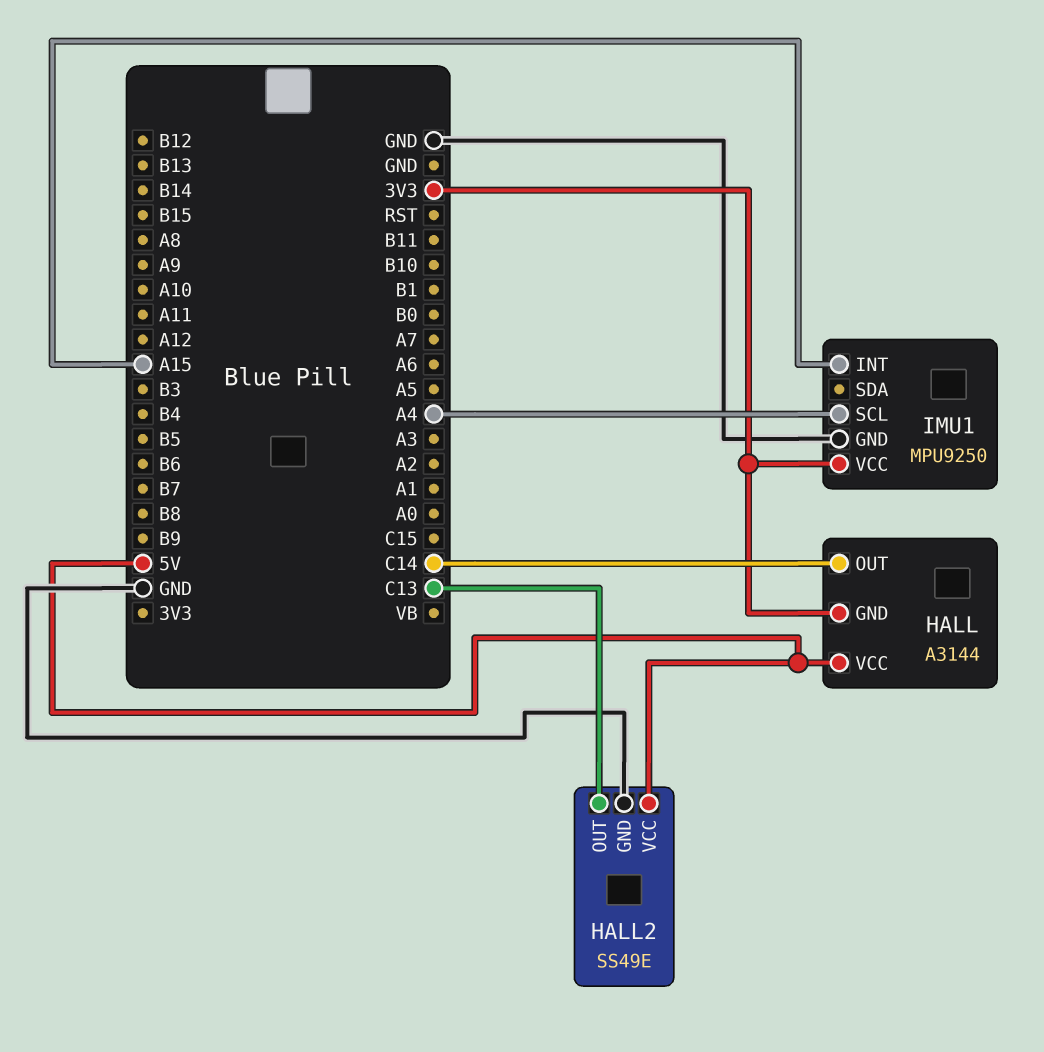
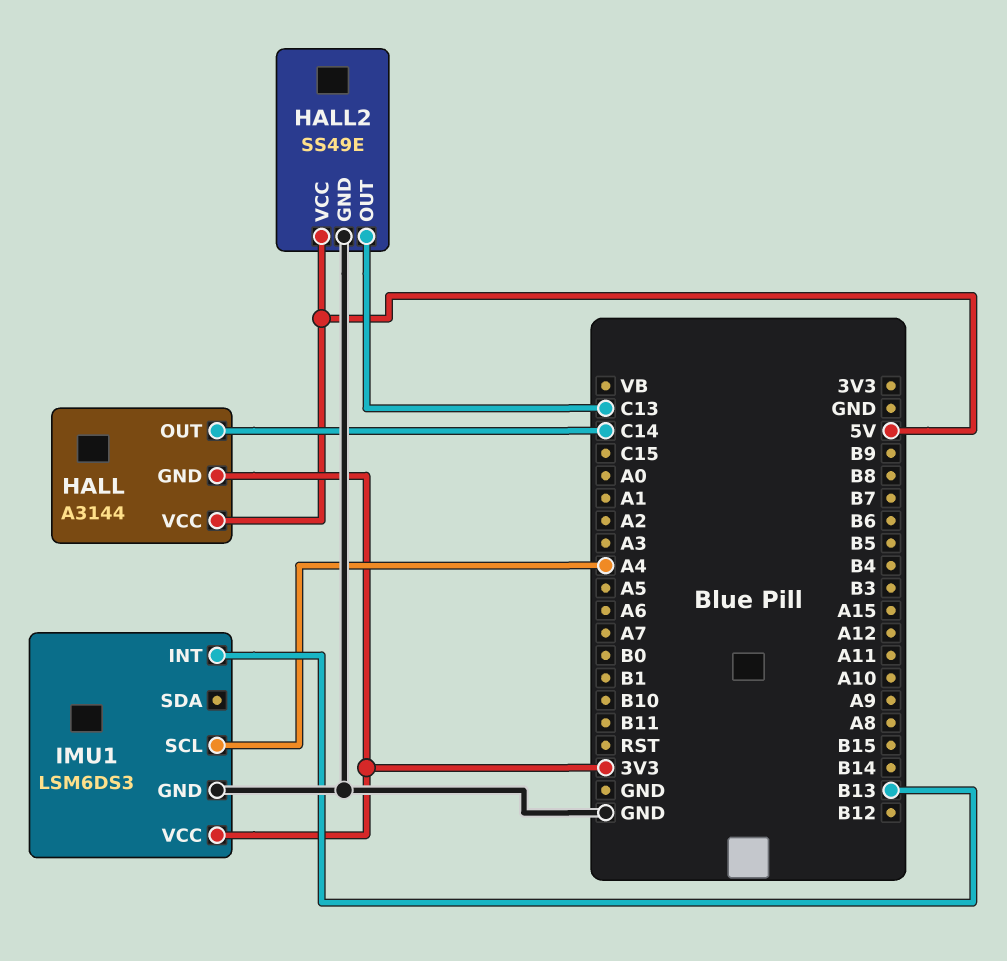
IMU1: MPU9250 -> LSM6DS3
IMU1 pin INT: A15 -> B13

